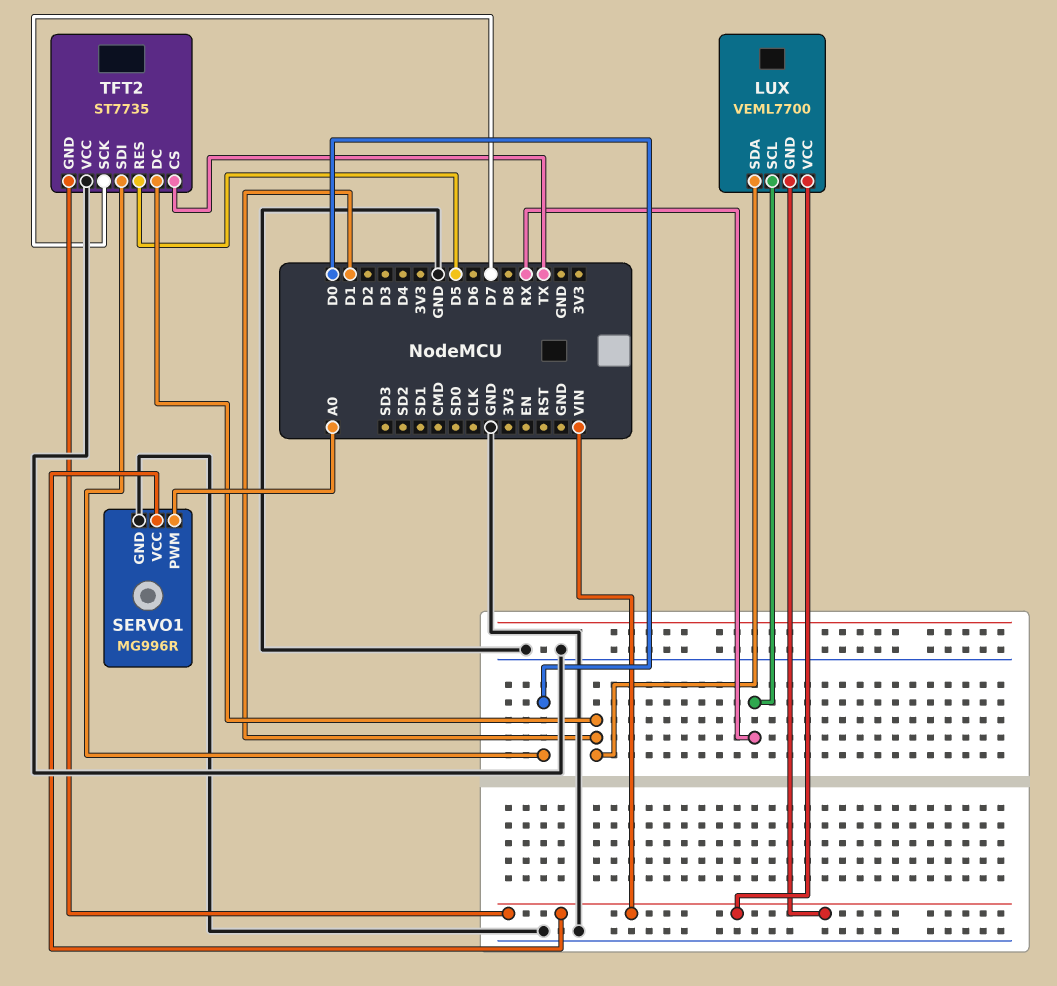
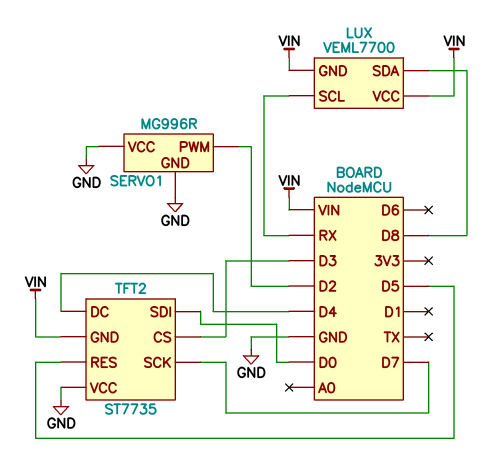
LUX pin SDA: D1 -> D8
SERVO1 pin PWM: A0 -> D2
SERVO1 pin VCC: VIN -> GND
TFT2 pin CS: TX -> D3
TFT2 pin DC: D1 -> D4

